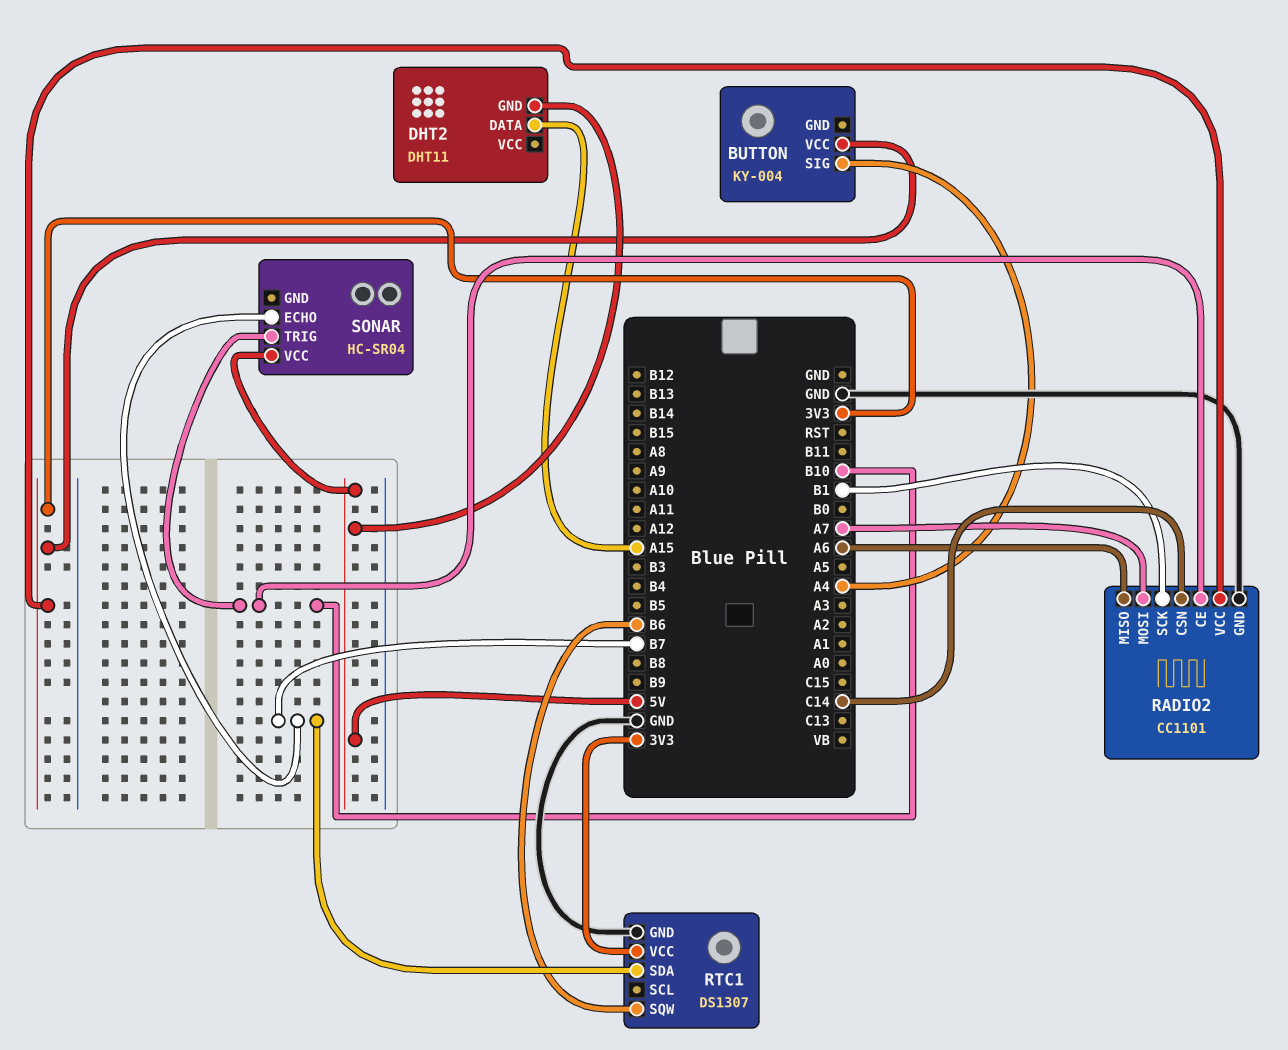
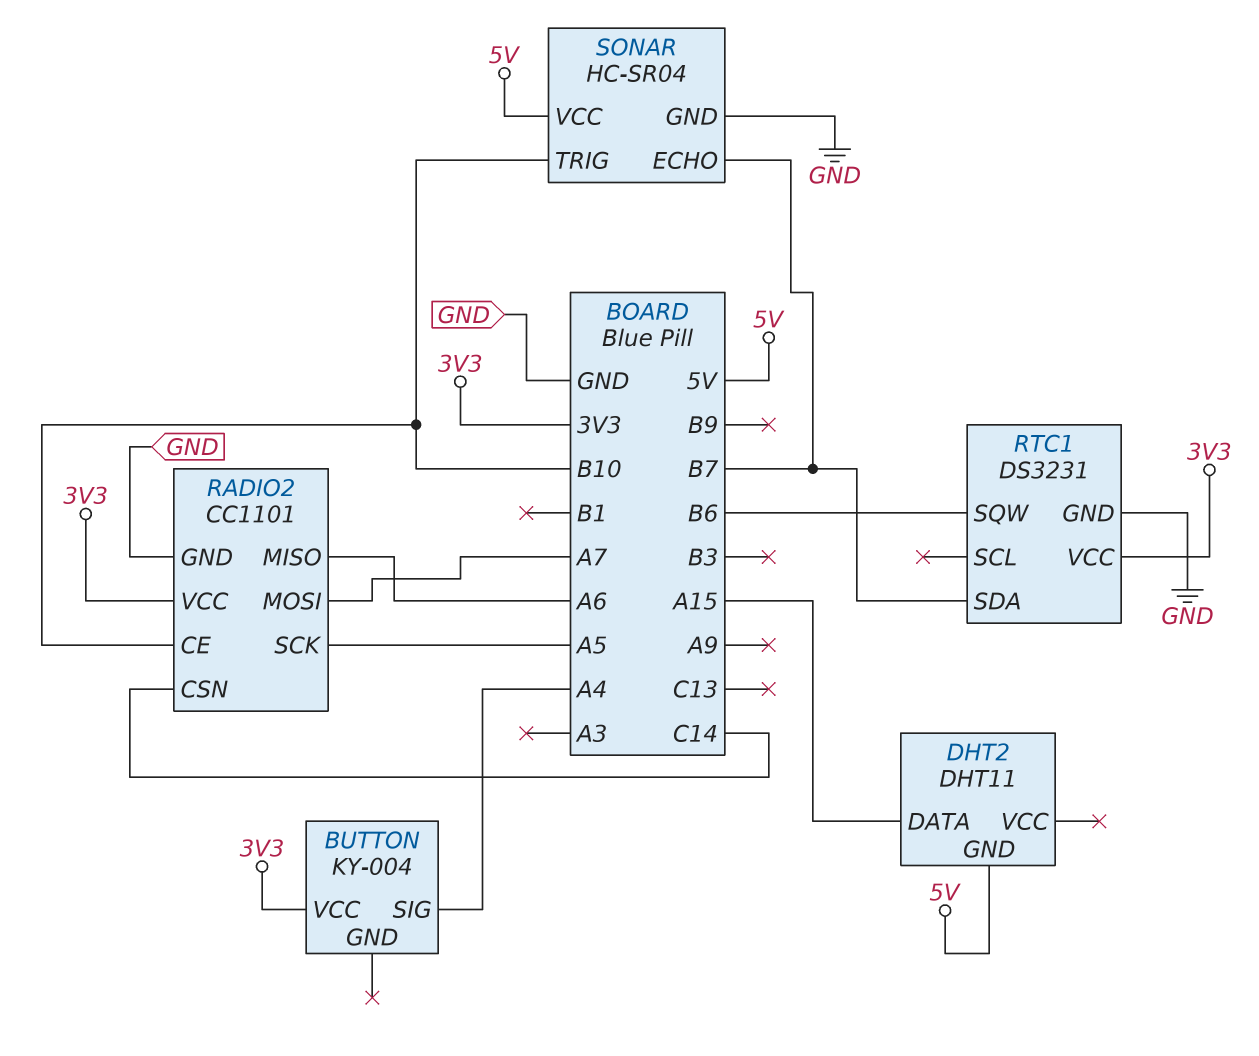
RADIO2 pin SCK: B1 -> A5
RTC1: DS1307 -> DS3231
SONAR pin GND: none -> GND

